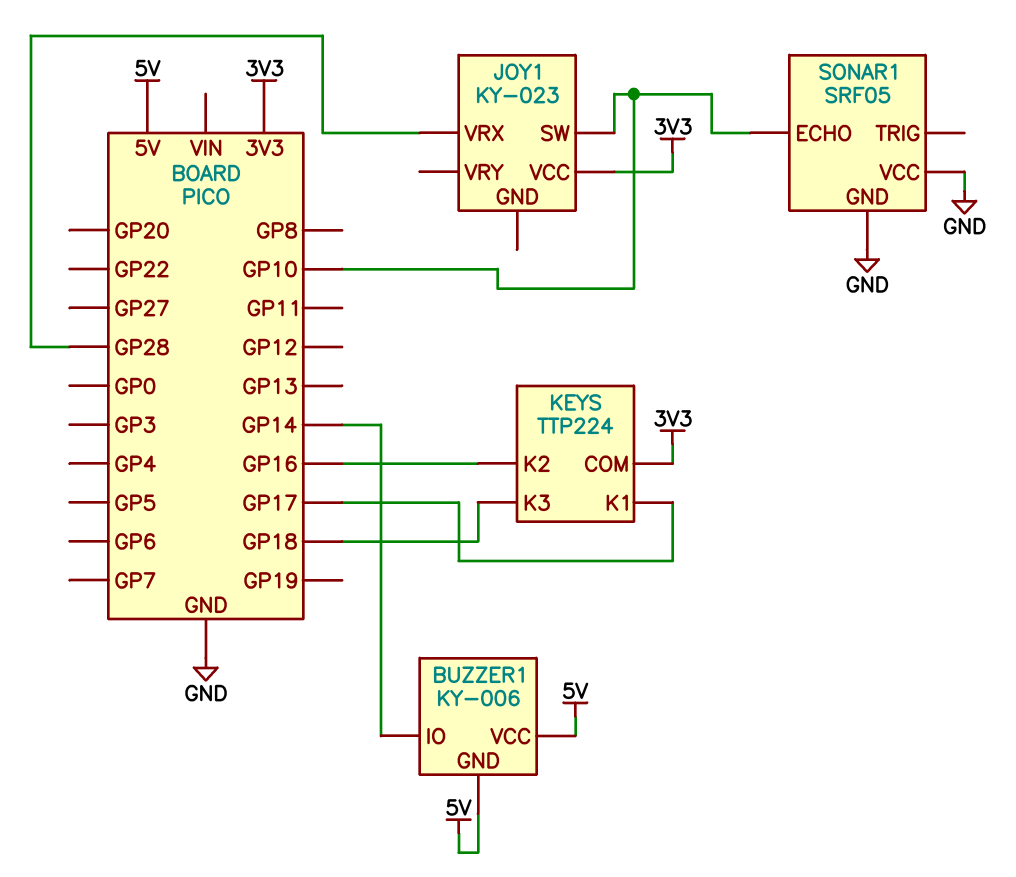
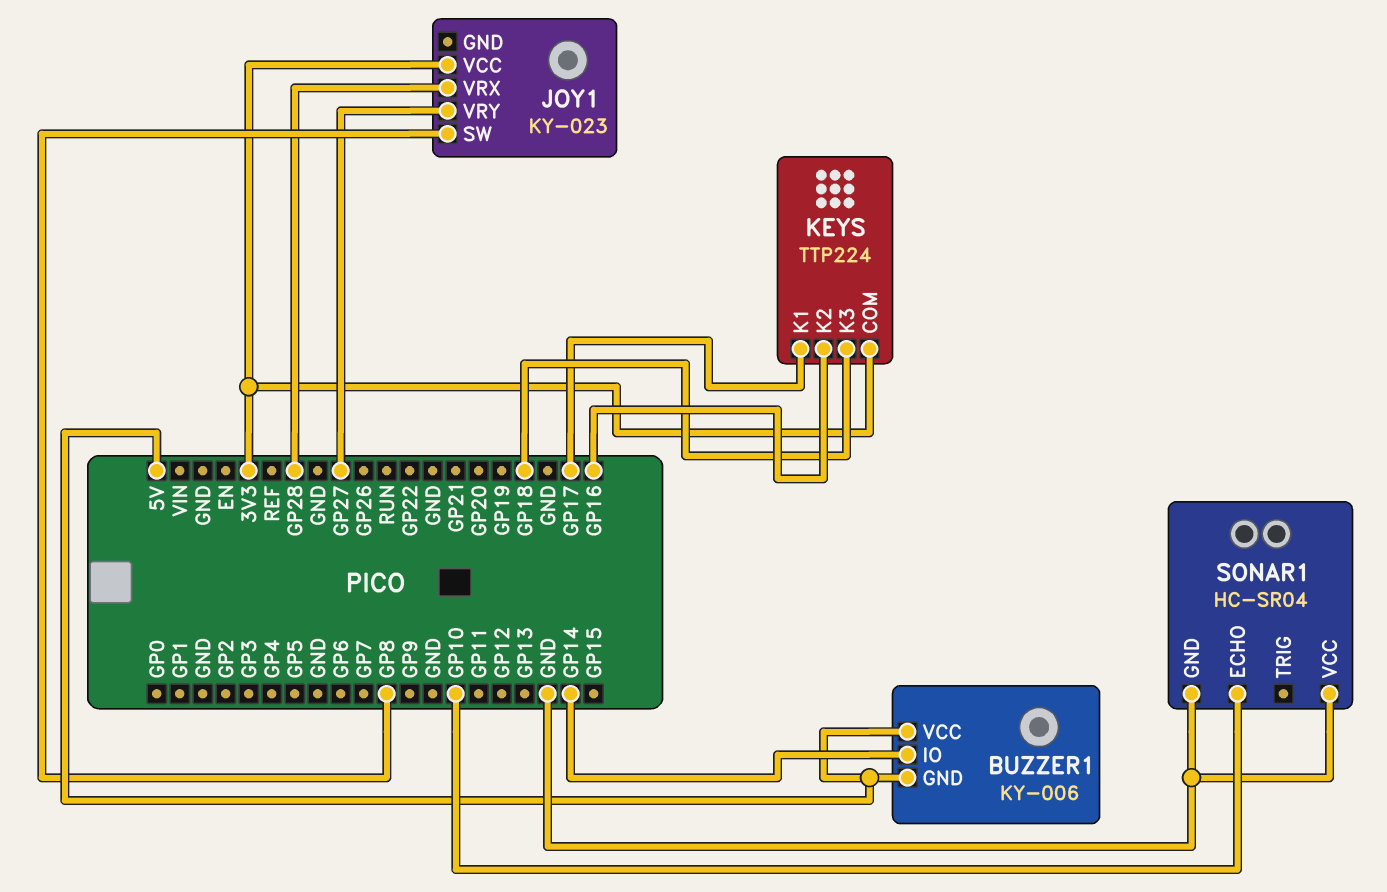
JOY1 pin SW: GP10 -> GP8
JOY1 pin VRY: none -> GP27
SONAR1: SRF05 -> HC-SR04

